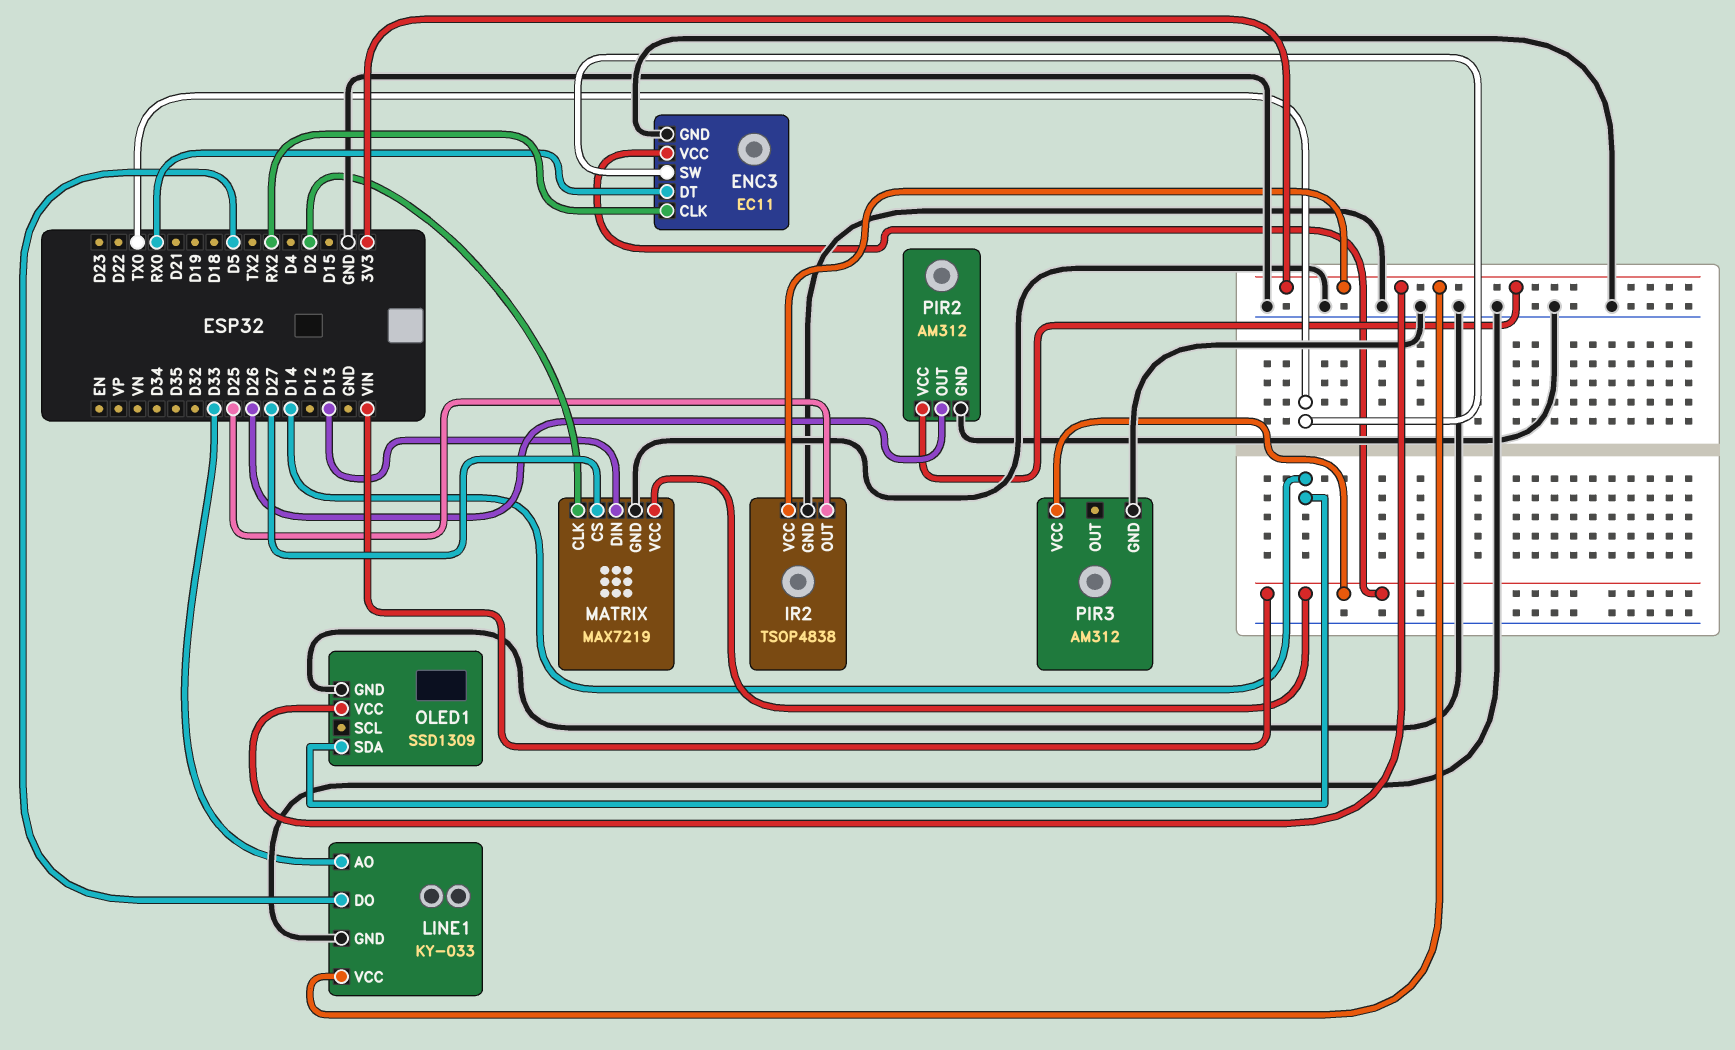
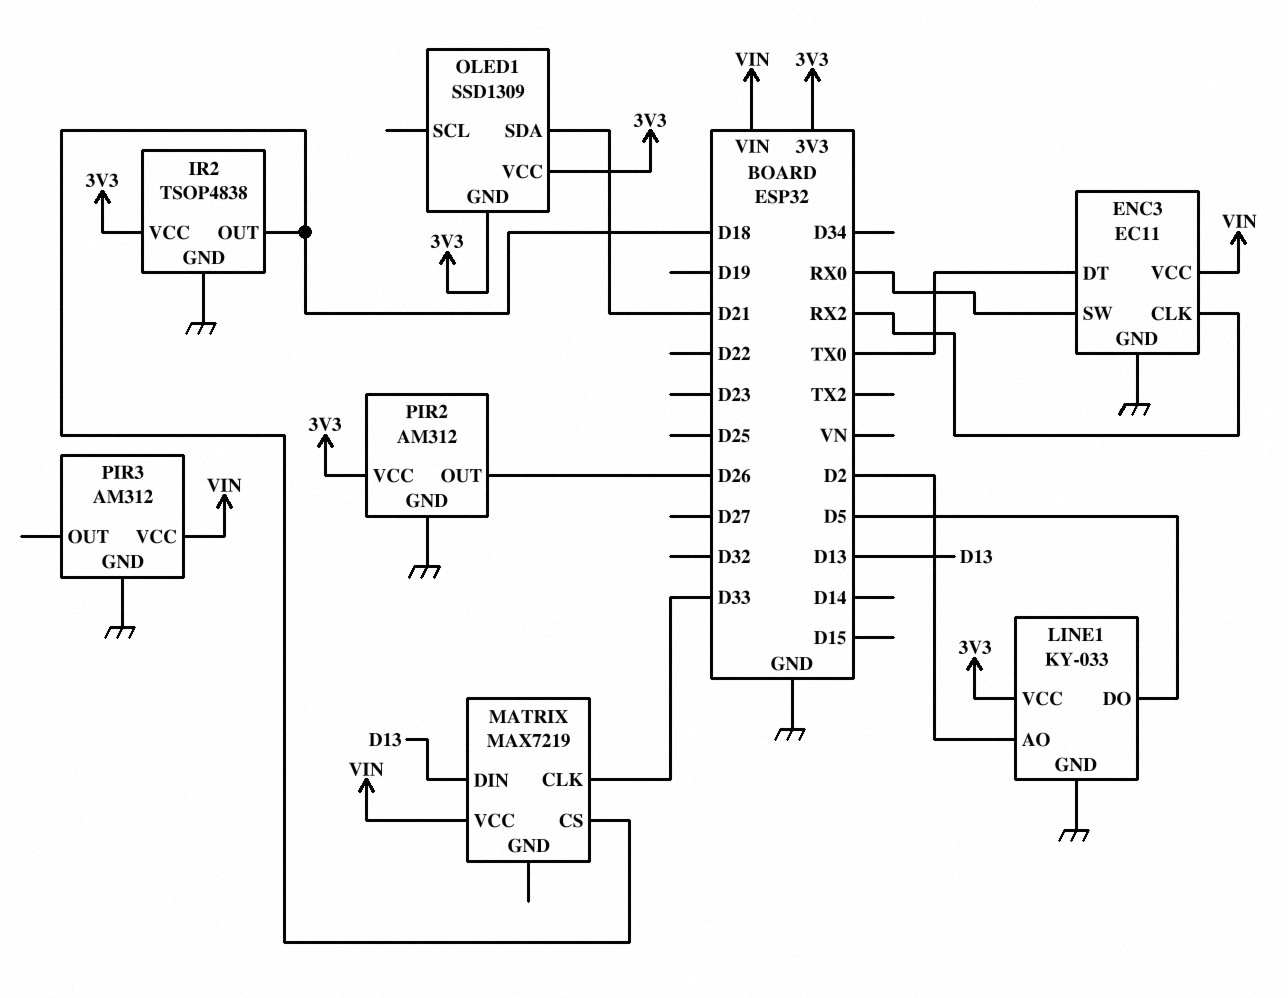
ENC3 pin DT: RX0 -> TX0
ENC3 pin SW: TX0 -> RX0
IR2 pin OUT: D25 -> D18
LINE1 pin AO: D33 -> D2
MATRIX pin CLK: D2 -> D33
MATRIX pin CS: D27 -> D18
MATRIX pin GND: GND -> none
OLED1 pin GND: GND -> 3V3
OLED1 pin SDA: D14 -> D21

